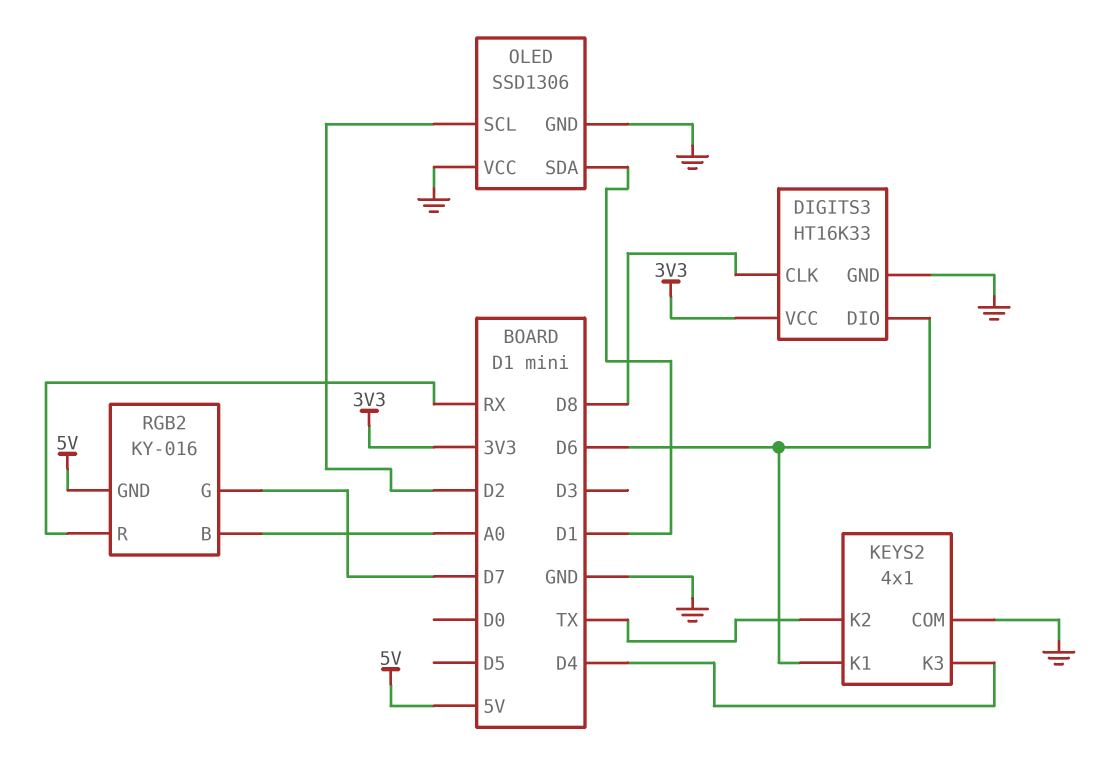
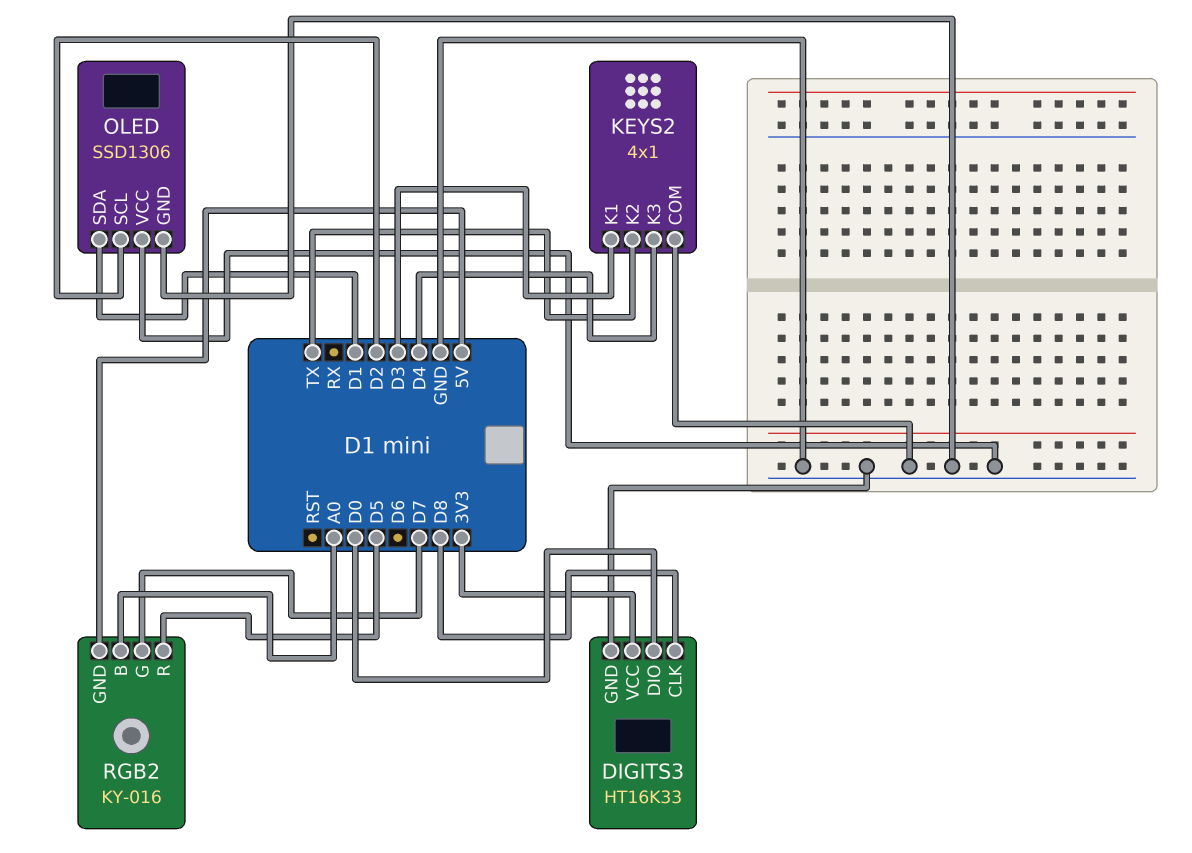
DIGITS3 pin DIO: D6 -> D0
KEYS2 pin K1: D6 -> D3
RGB2 pin R: RX -> D5

